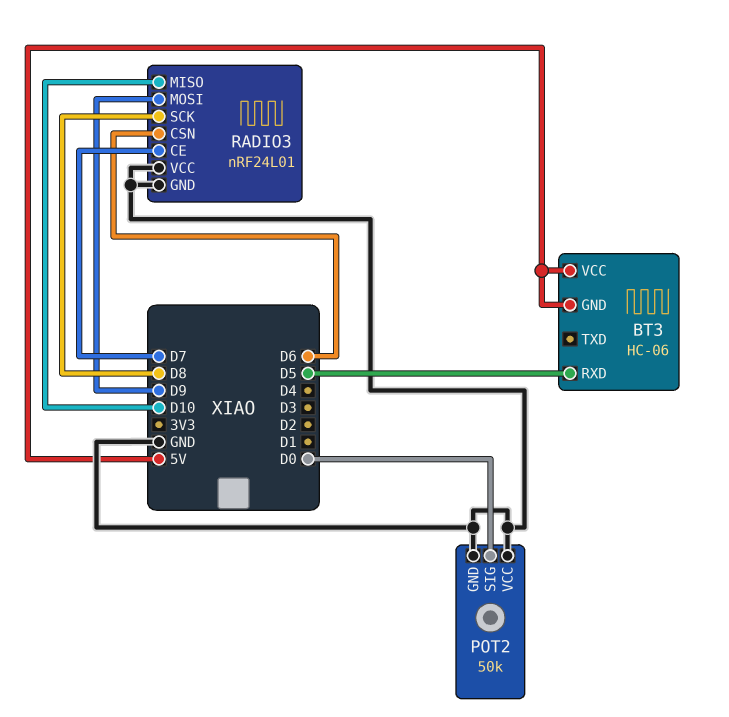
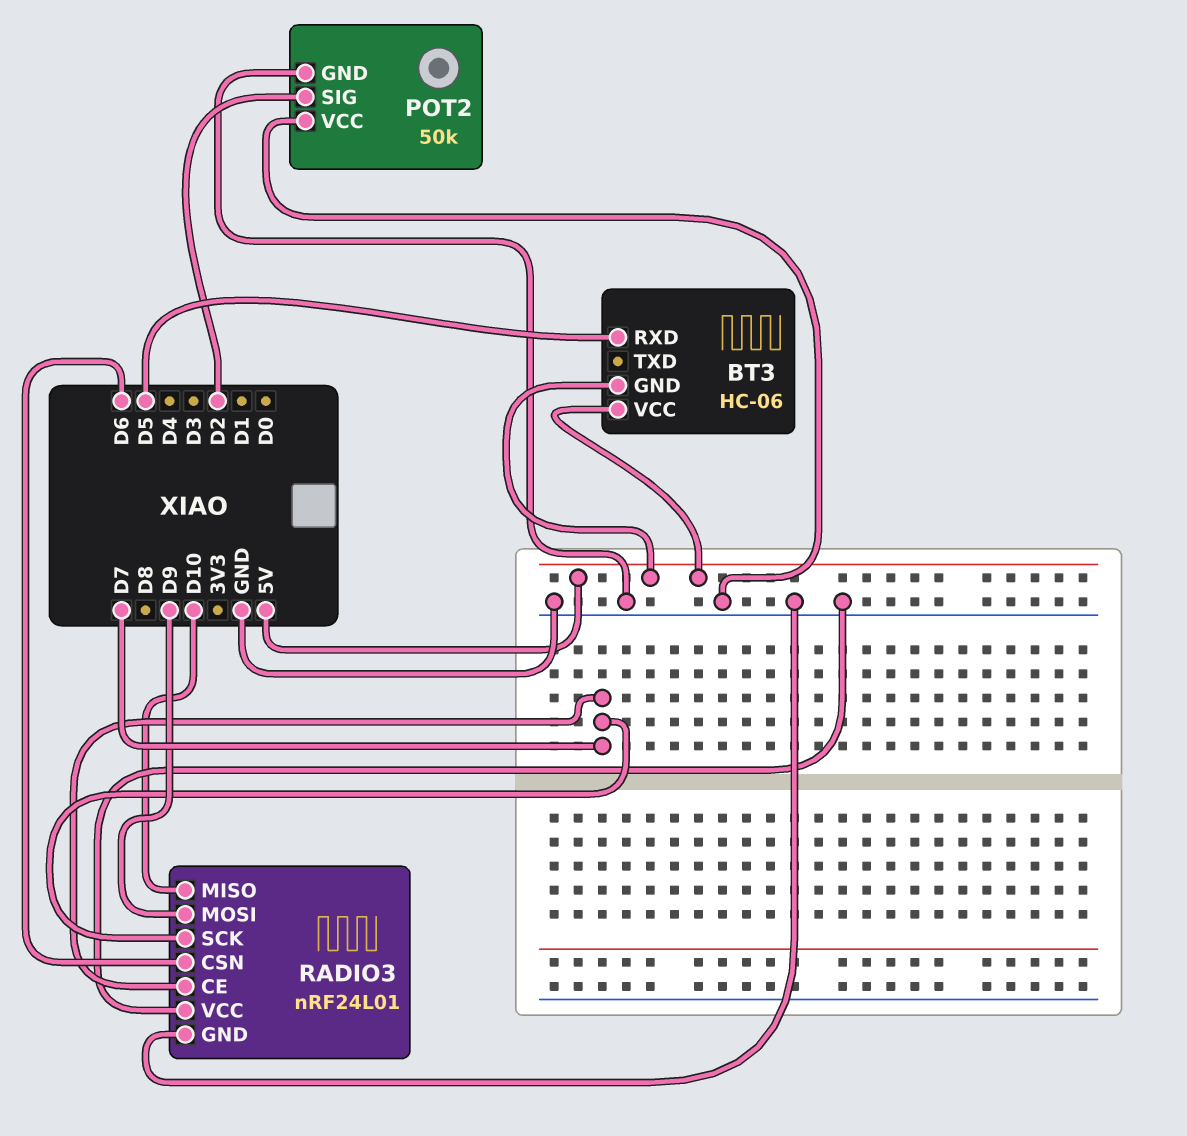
POT2 pin SIG: D0 -> D2
RADIO3 pin SCK: D8 -> D7

